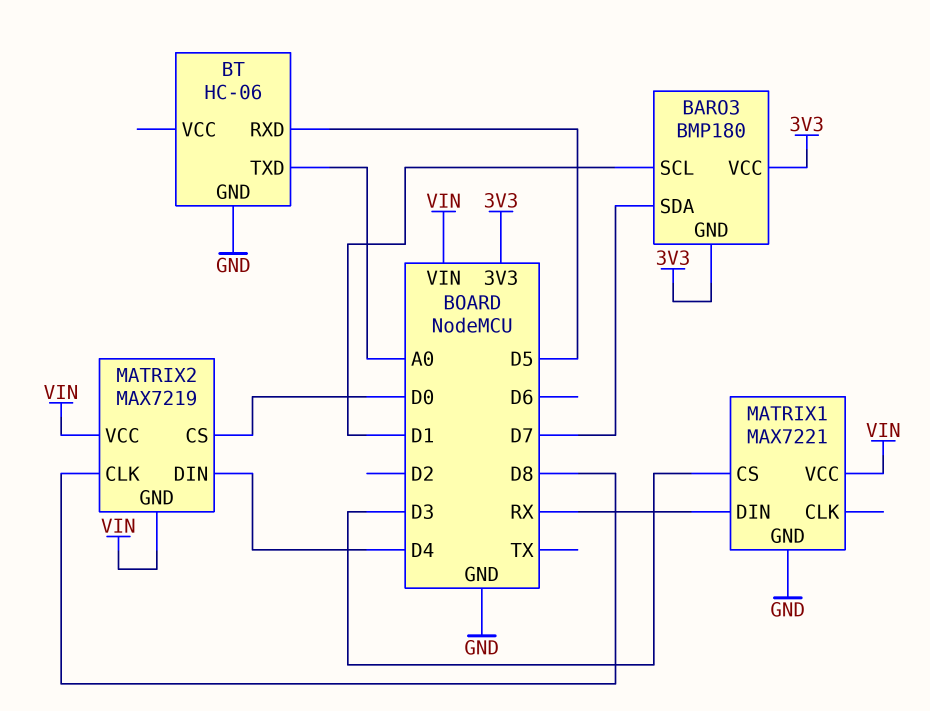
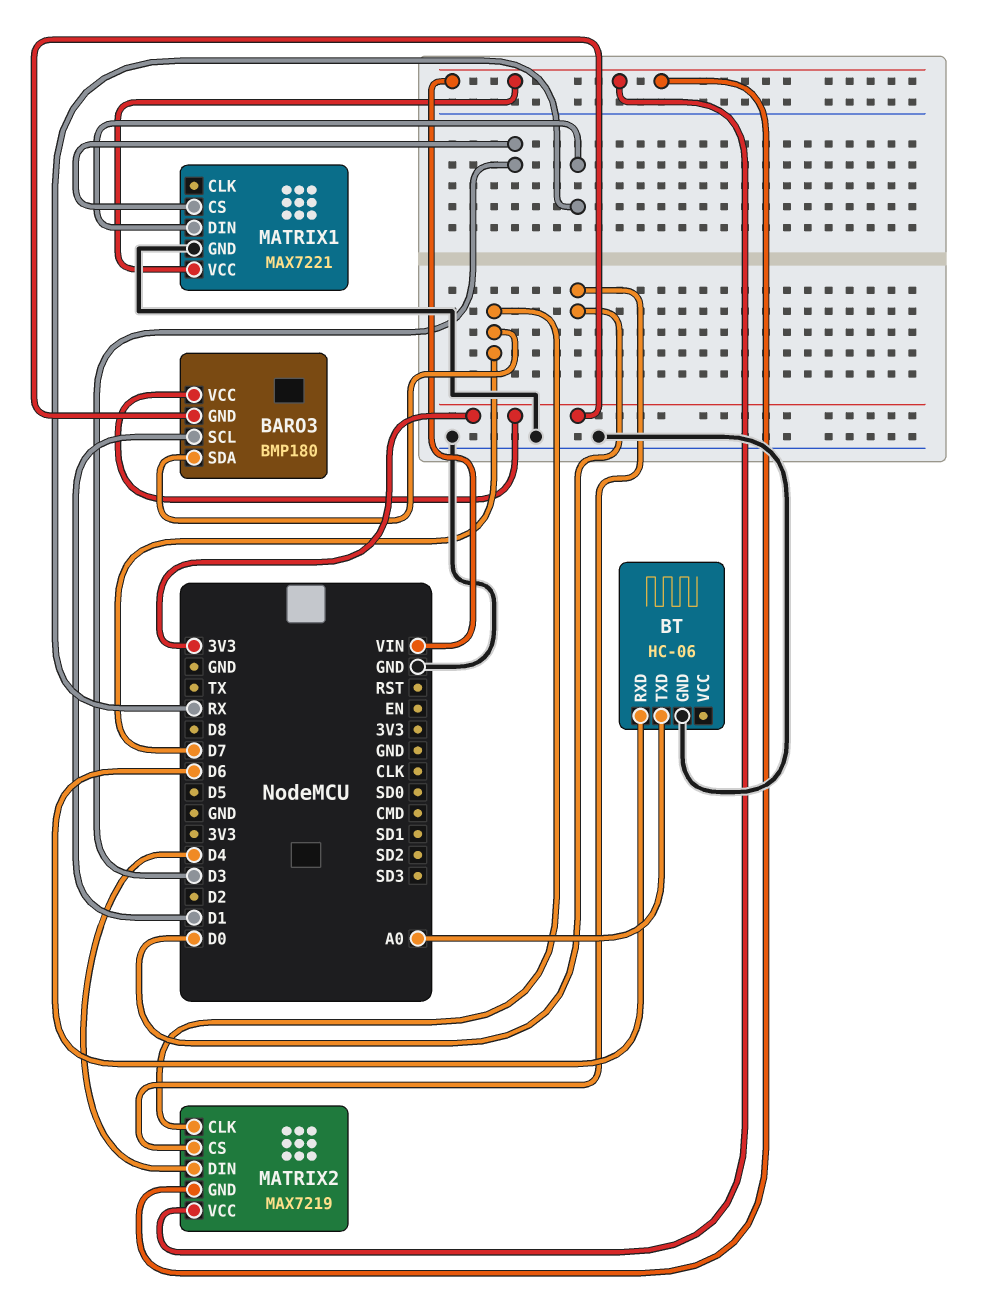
BT pin RXD: D5 -> D6
MATRIX2 pin CLK: D8 -> D7

